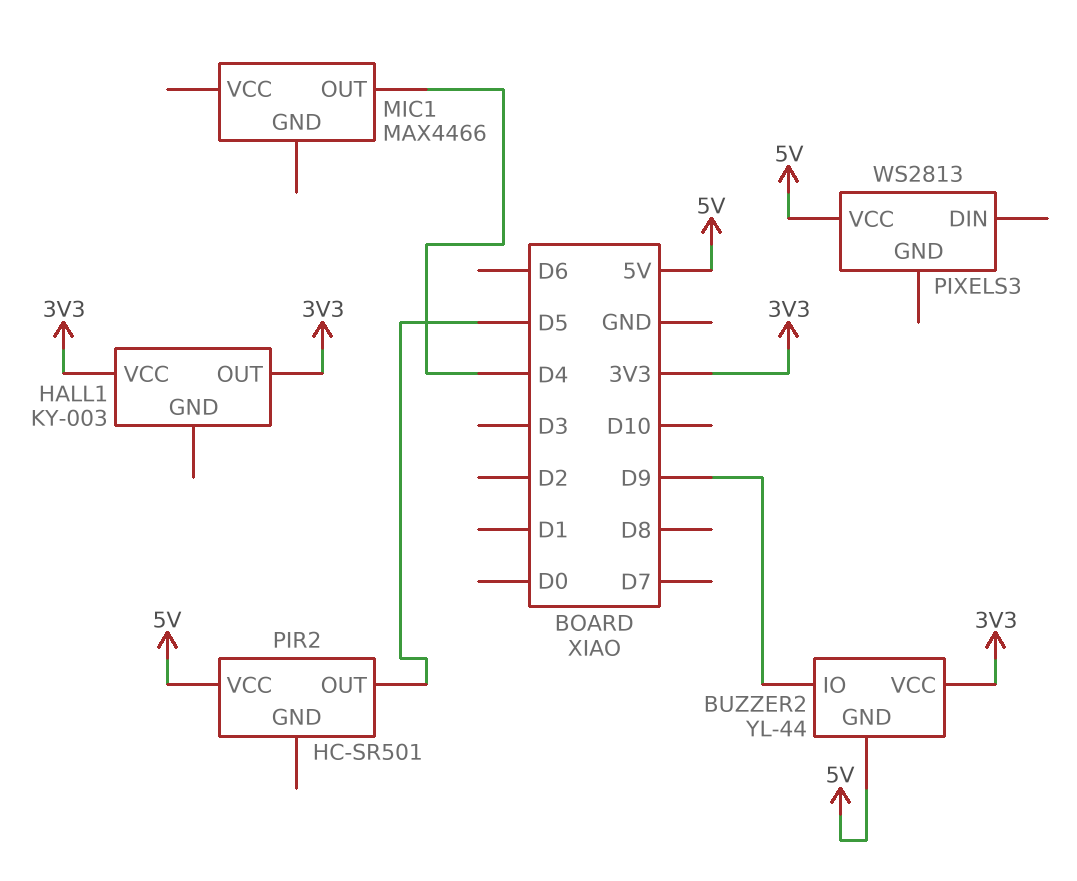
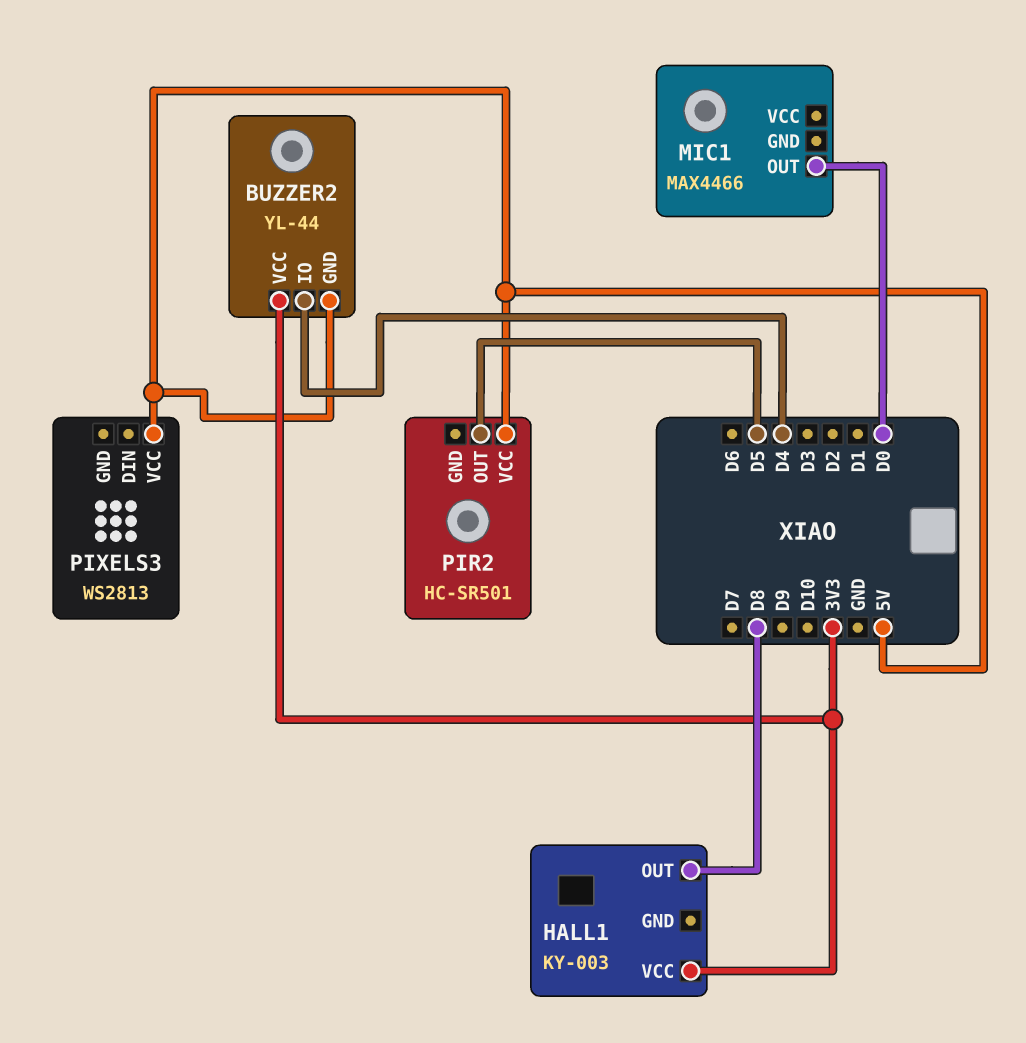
BUZZER2 pin IO: D9 -> D4
HALL1 pin OUT: 3V3 -> D8
MIC1 pin OUT: D4 -> D0

